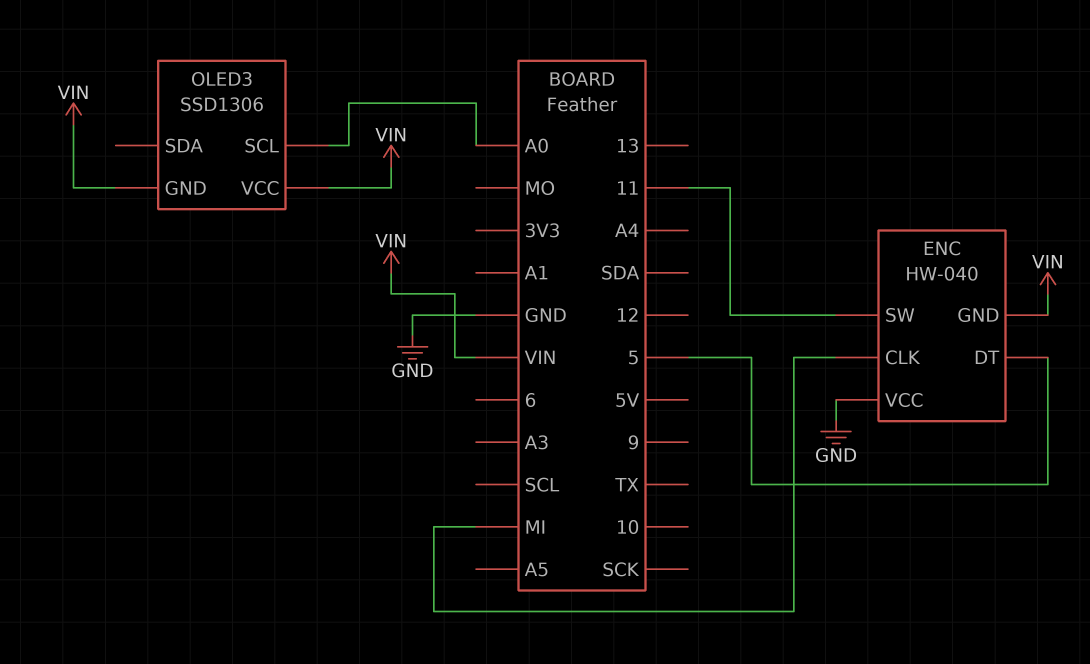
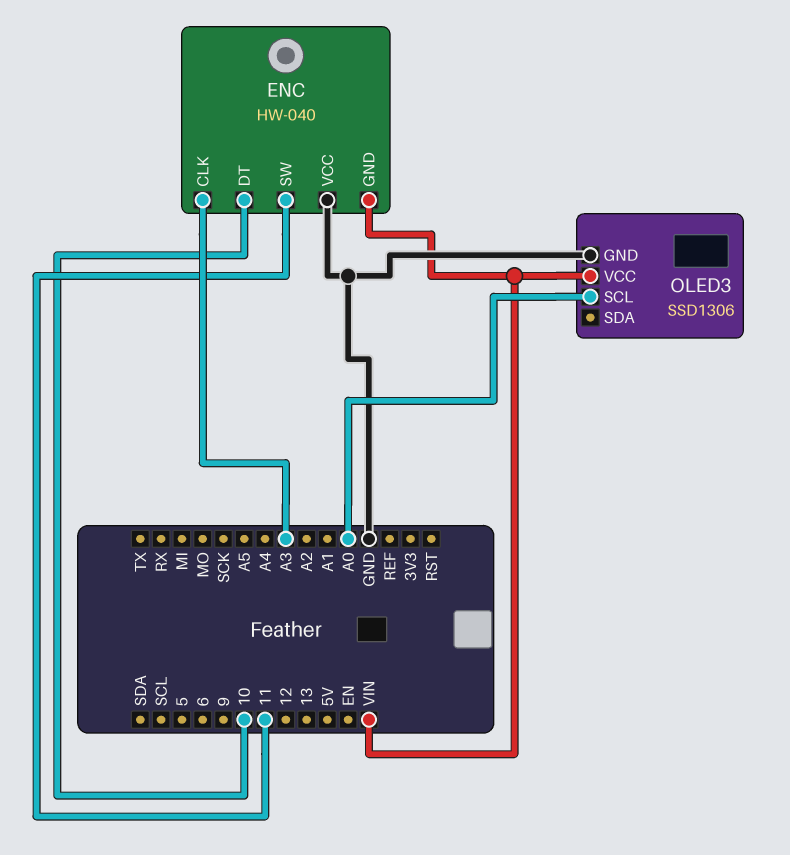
ENC pin CLK: MI -> A3
ENC pin DT: 5 -> 10
OLED3 pin GND: VIN -> GND

